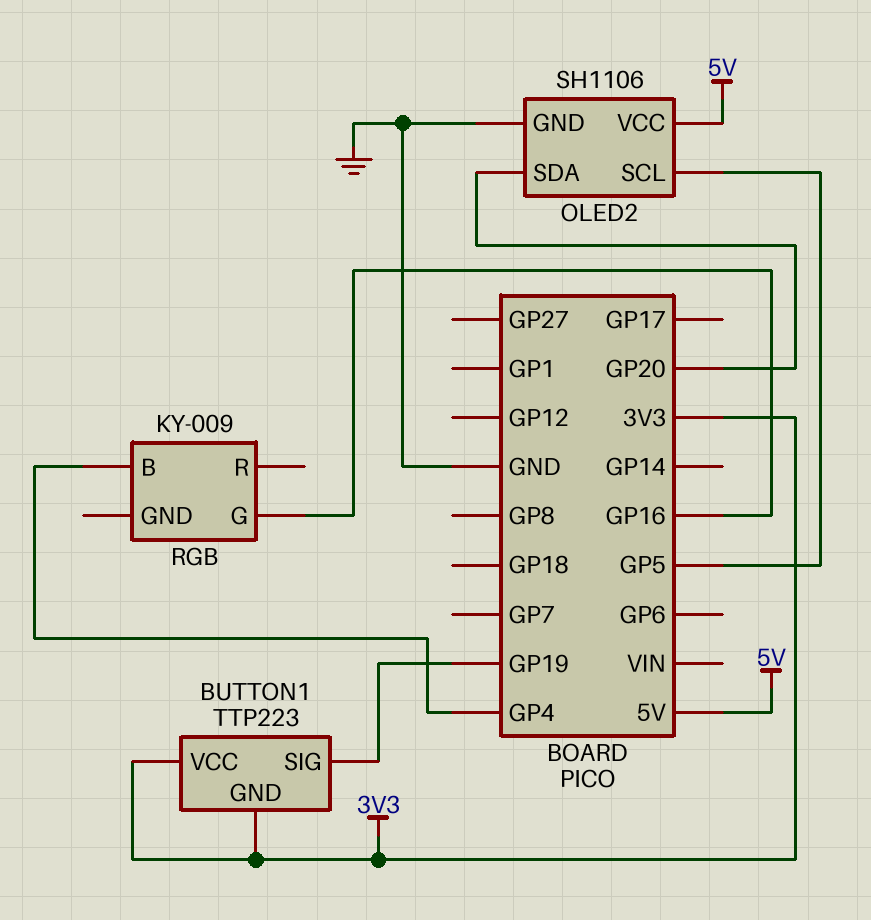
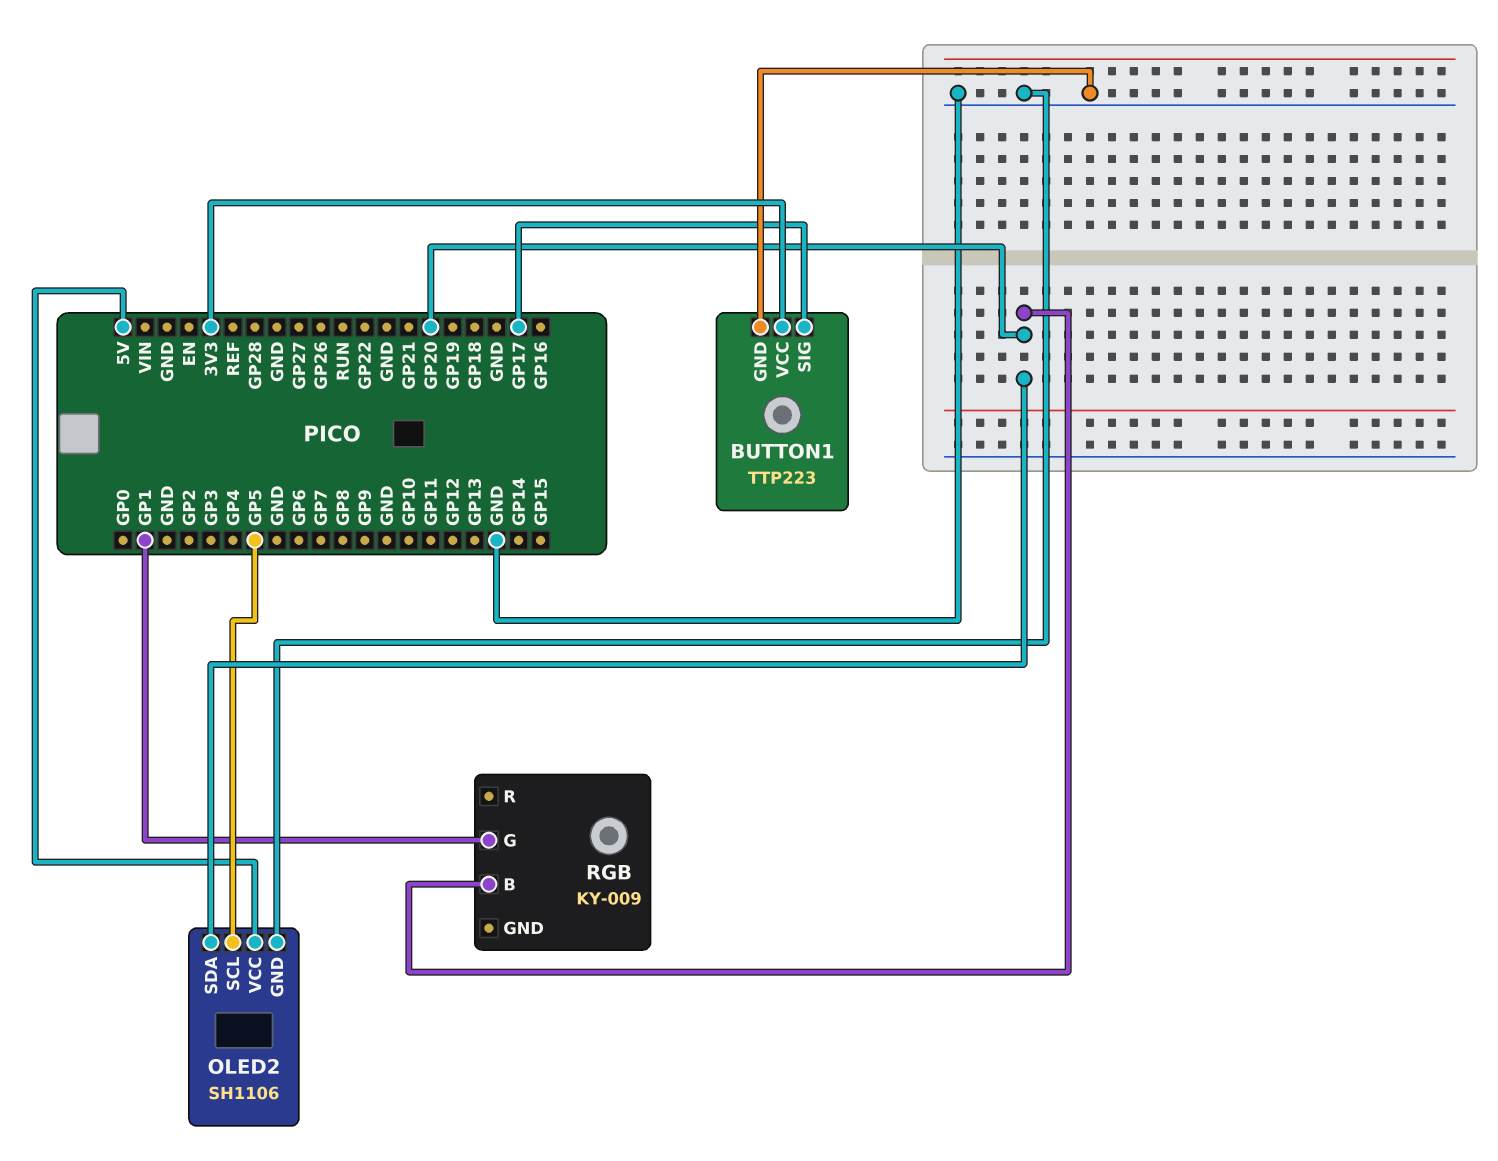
BUTTON1 pin GND: 3V3 -> GND
BUTTON1 pin SIG: GP19 -> GP17
RGB pin B: GP4 -> GP20
RGB pin G: GP16 -> GP1

